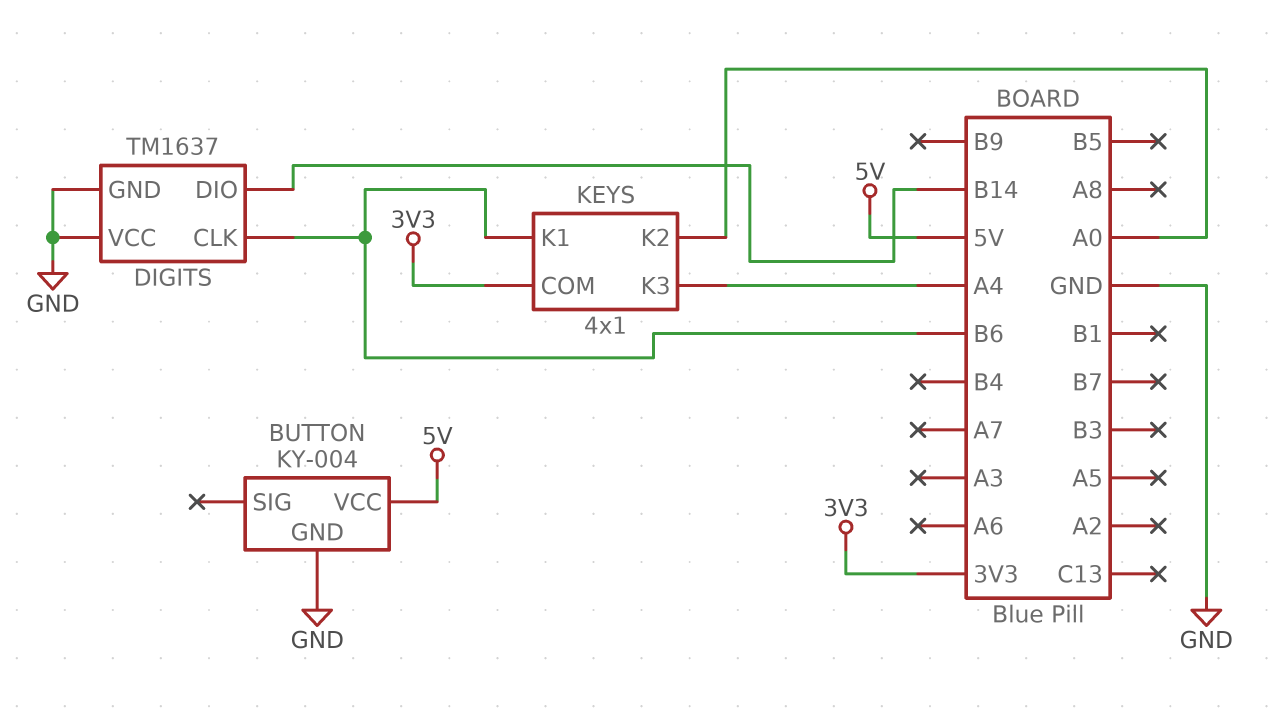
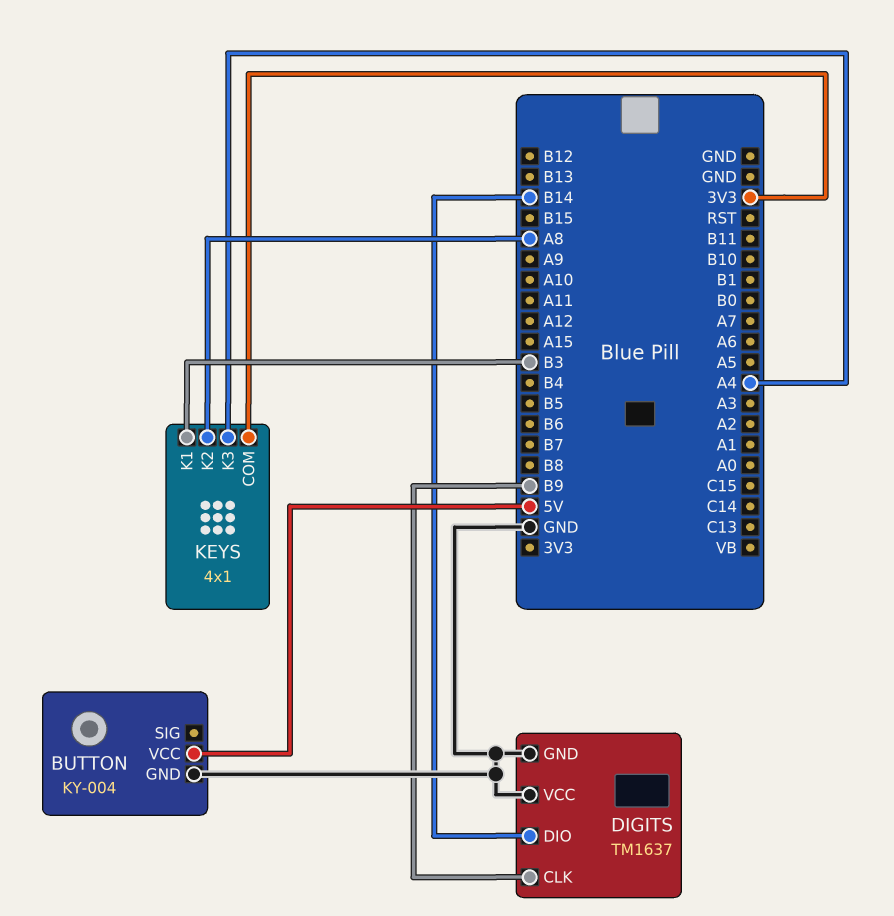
DIGITS pin CLK: B6 -> B9
KEYS pin K1: B6 -> B3
KEYS pin K2: A0 -> A8

